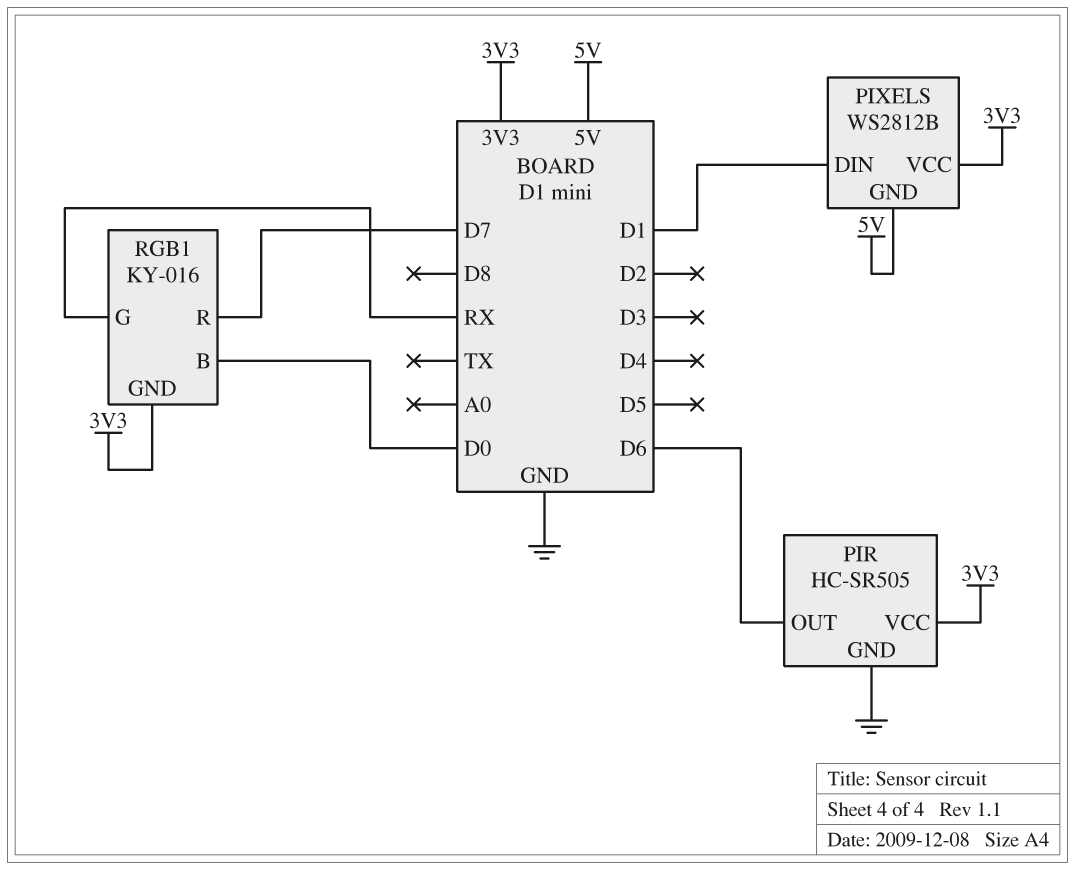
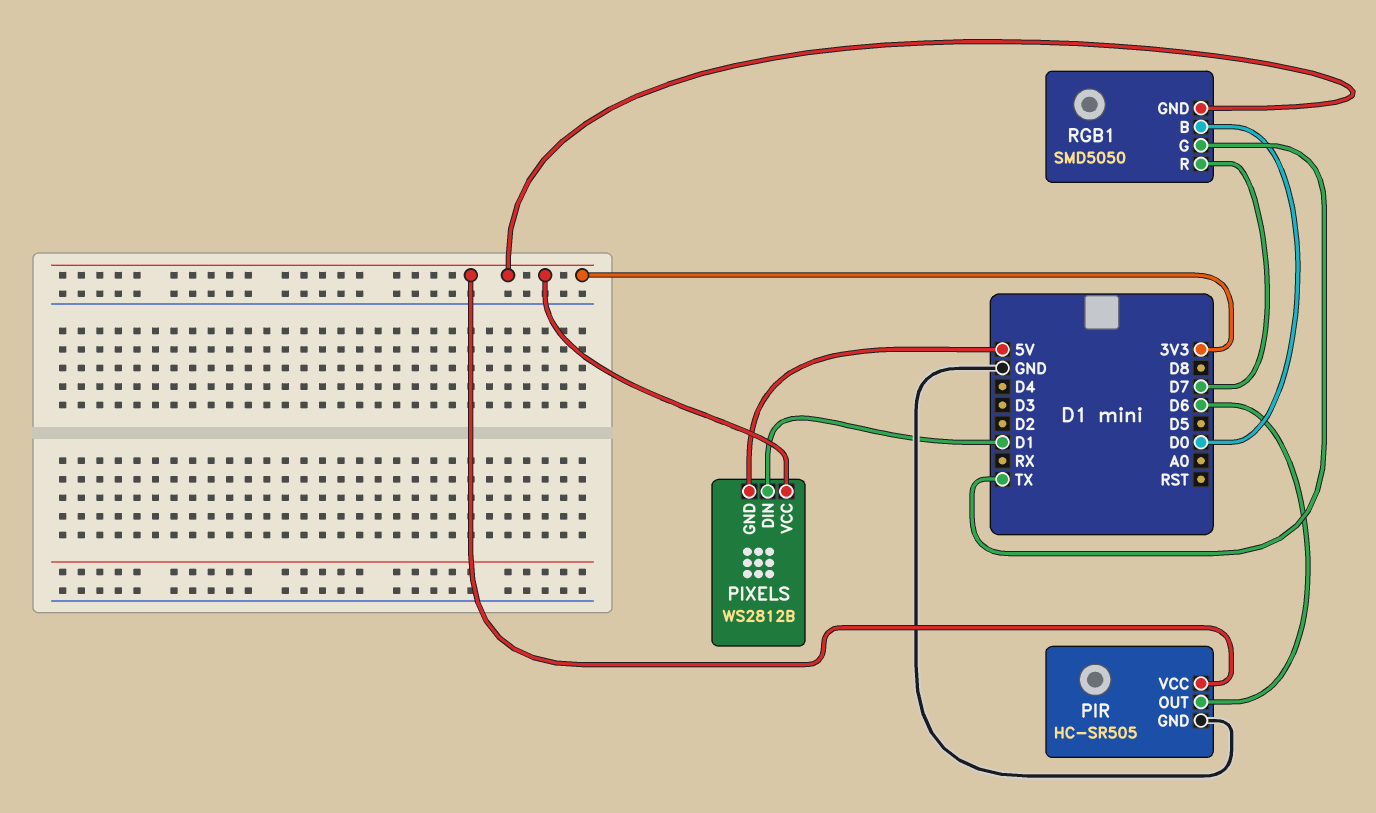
RGB1: KY-016 -> SMD5050
RGB1 pin G: RX -> TX

